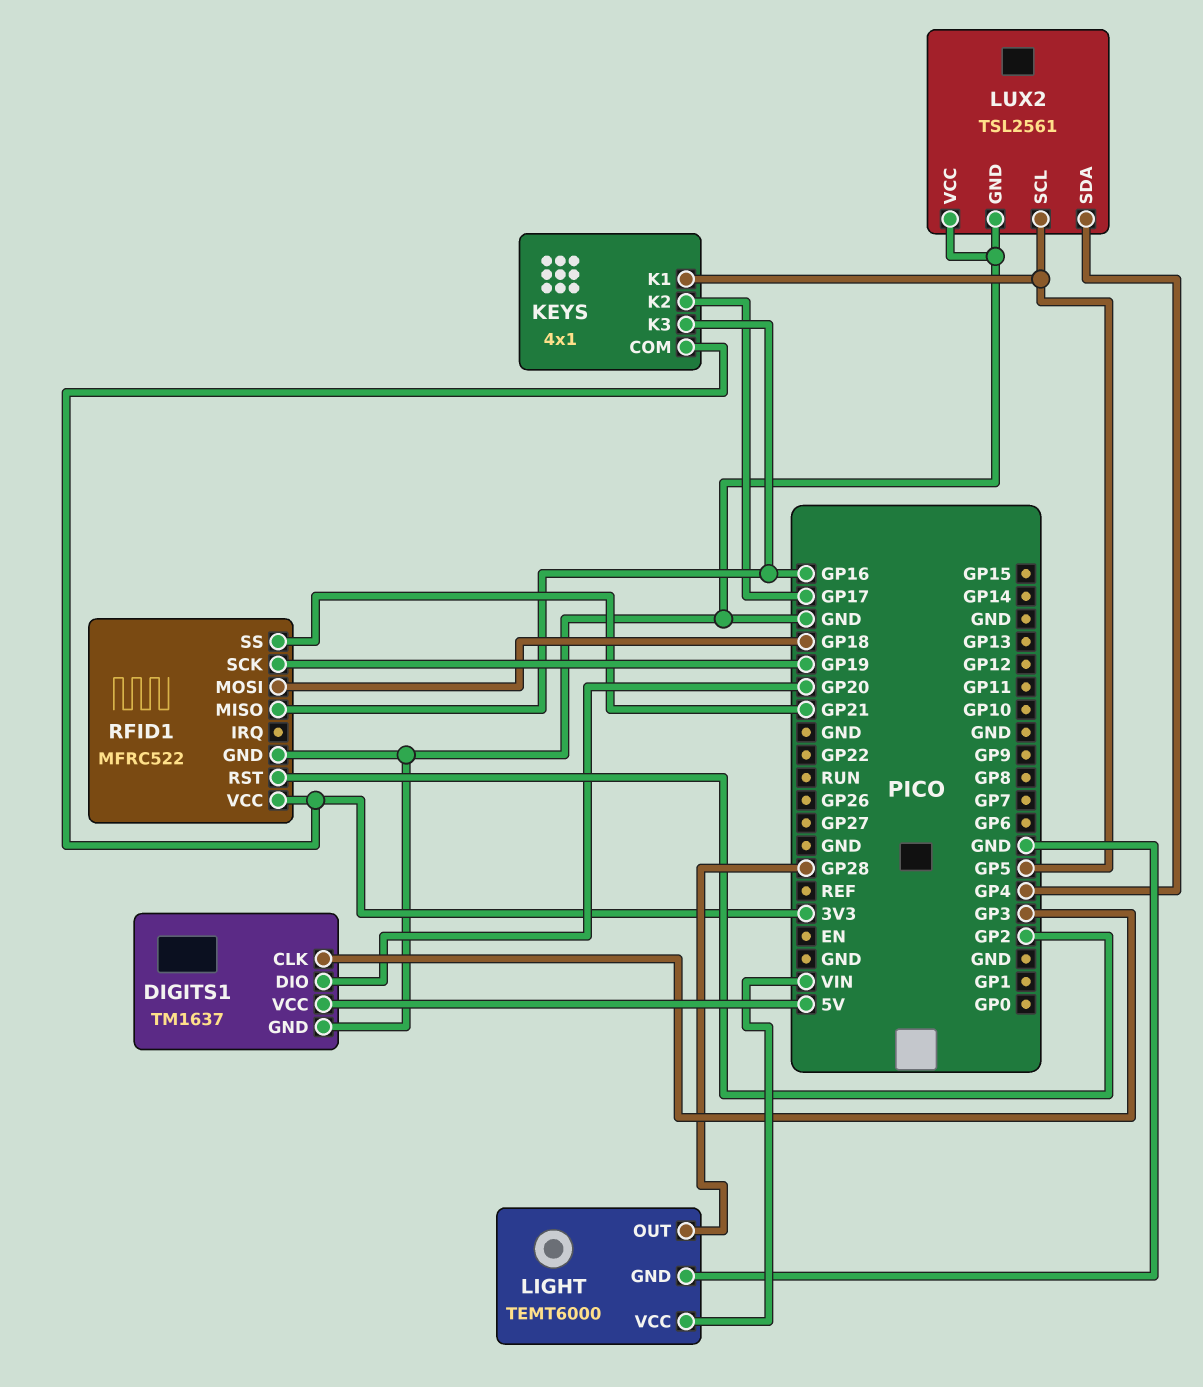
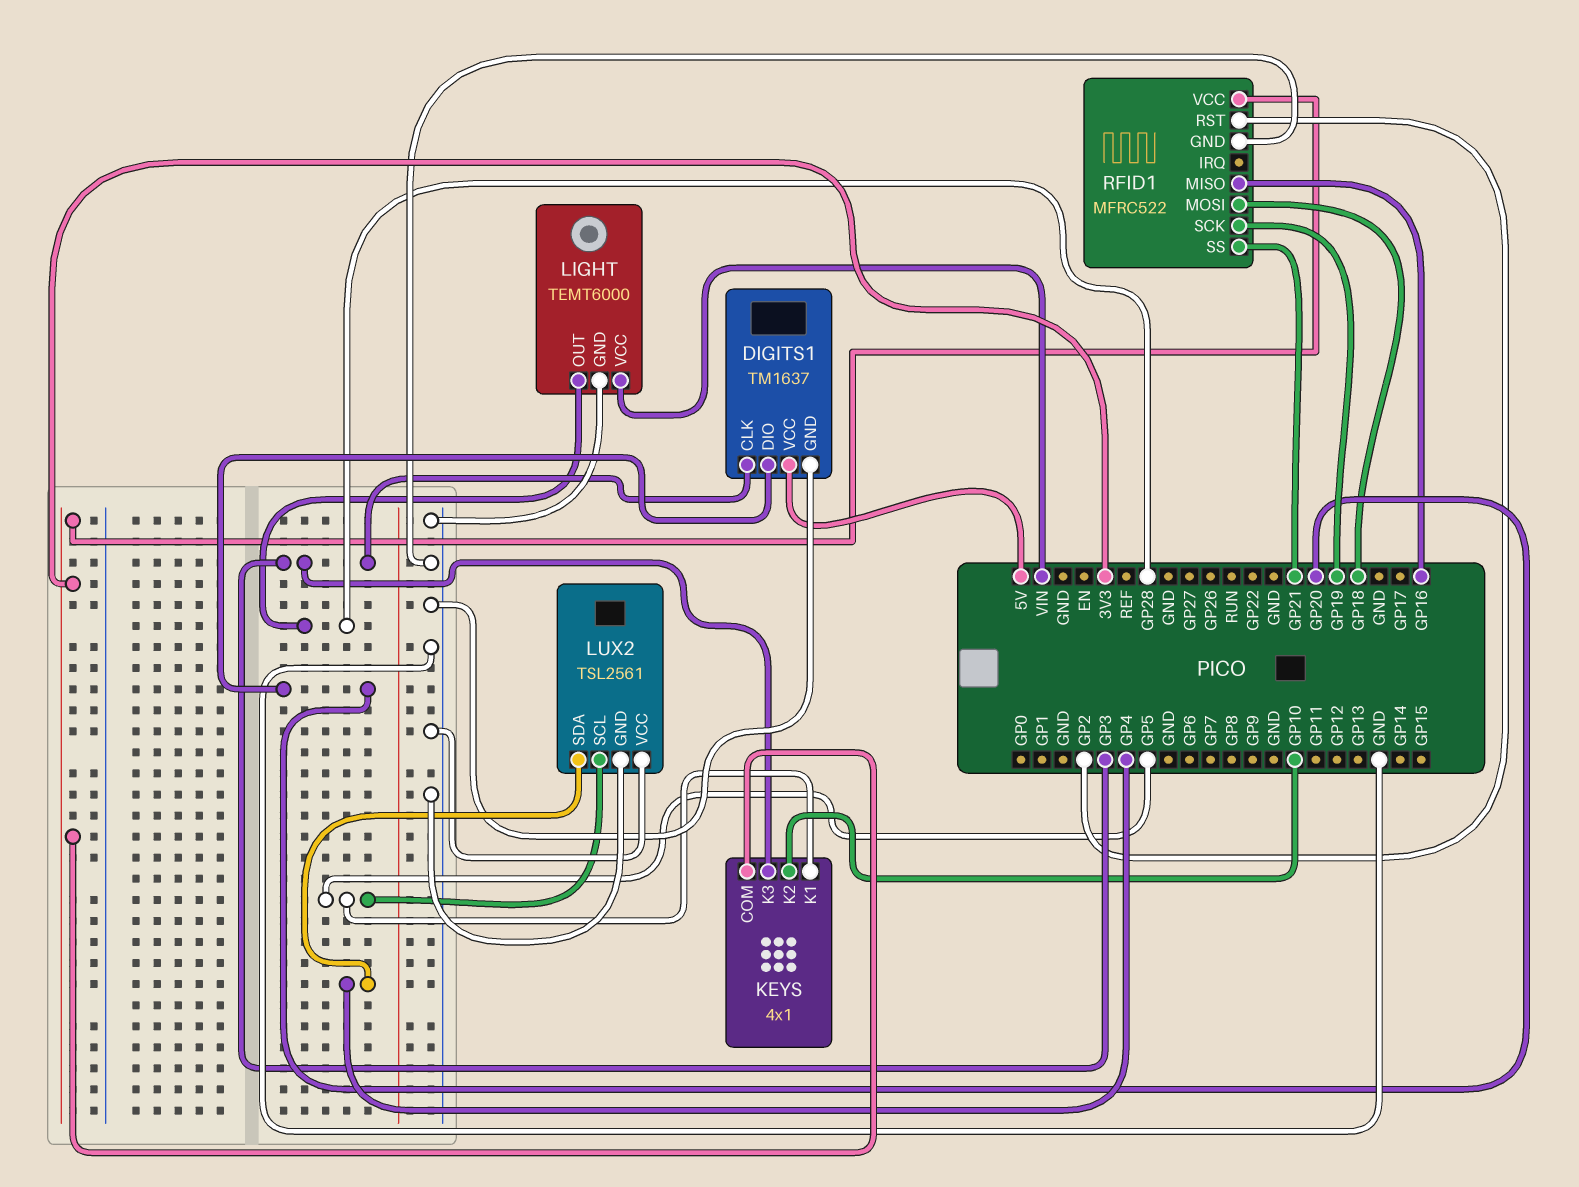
KEYS pin K2: GP17 -> GP10
KEYS pin K3: GP16 -> GP3

